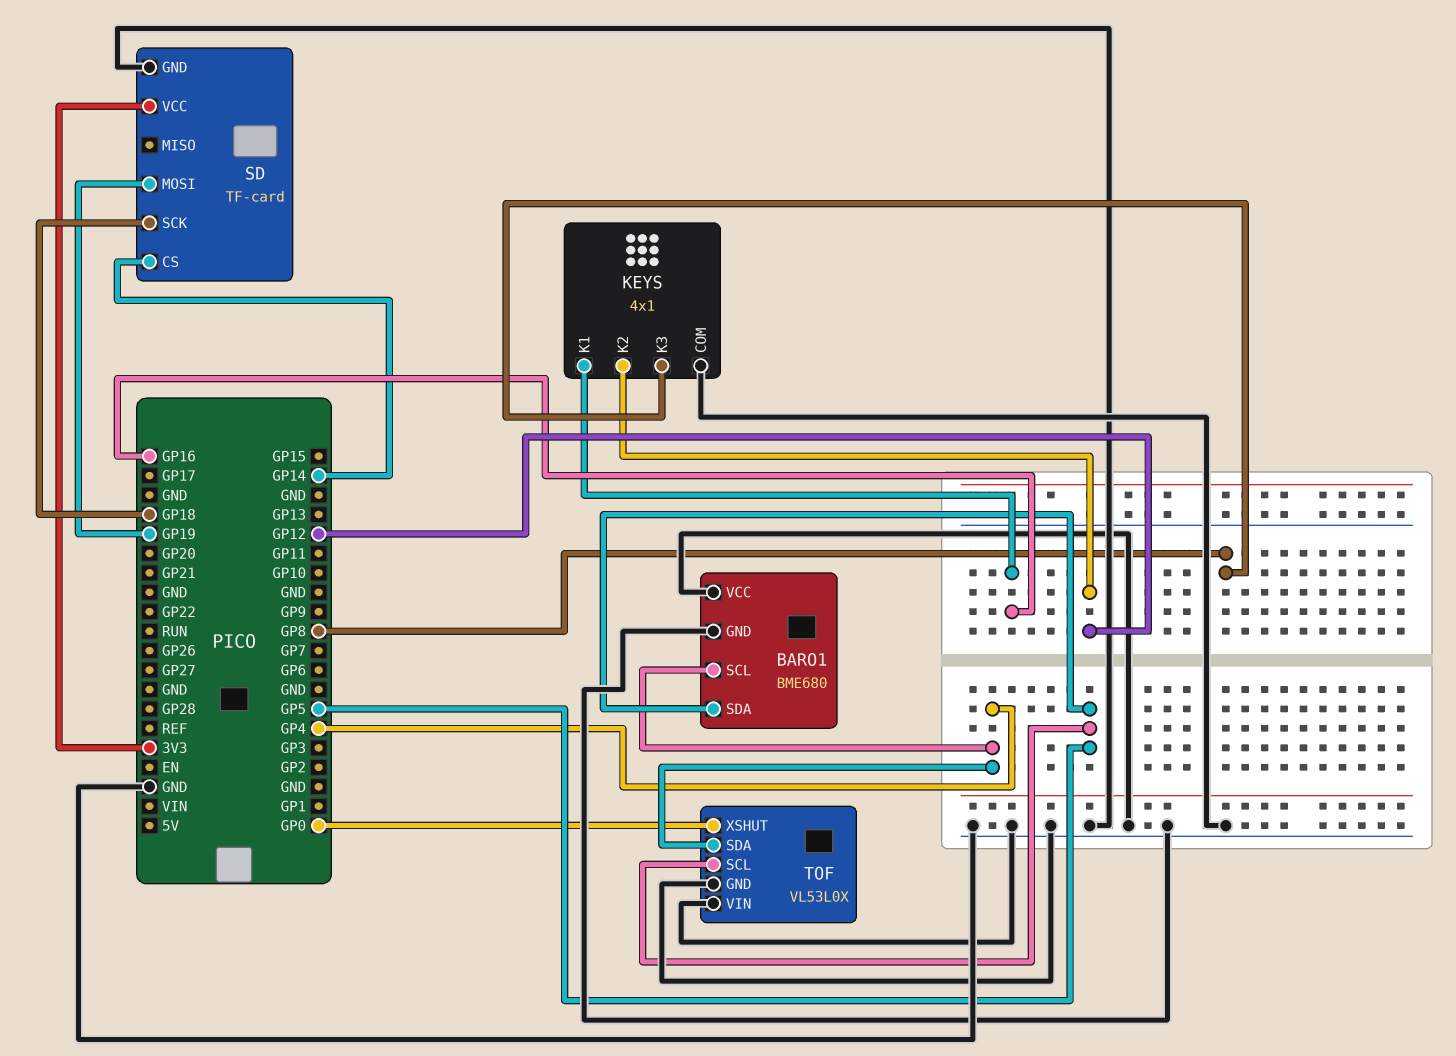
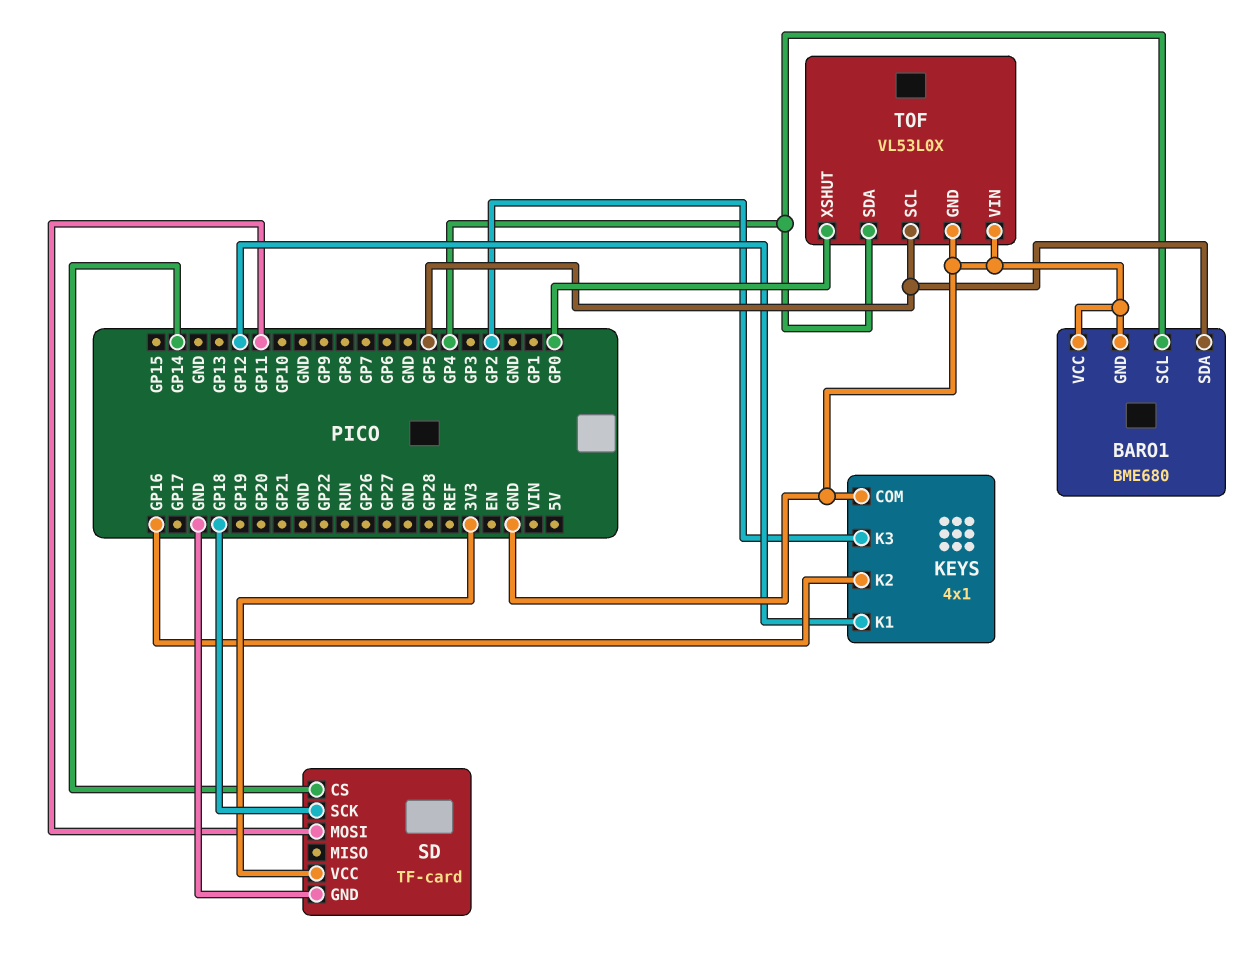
KEYS pin K1: GP16 -> GP12
KEYS pin K2: GP12 -> GP16
KEYS pin K3: GP8 -> GP2
SD pin MOSI: GP19 -> GP11

